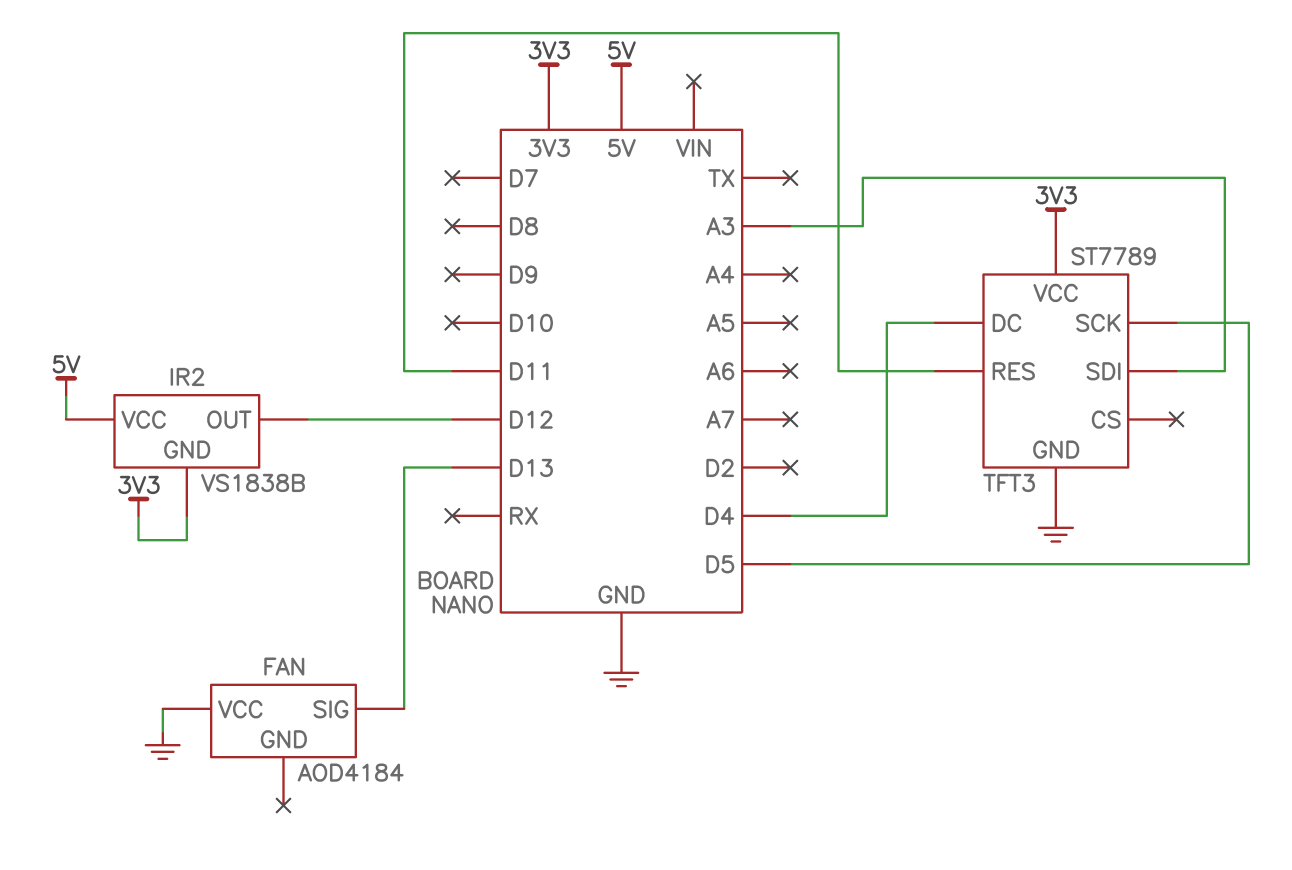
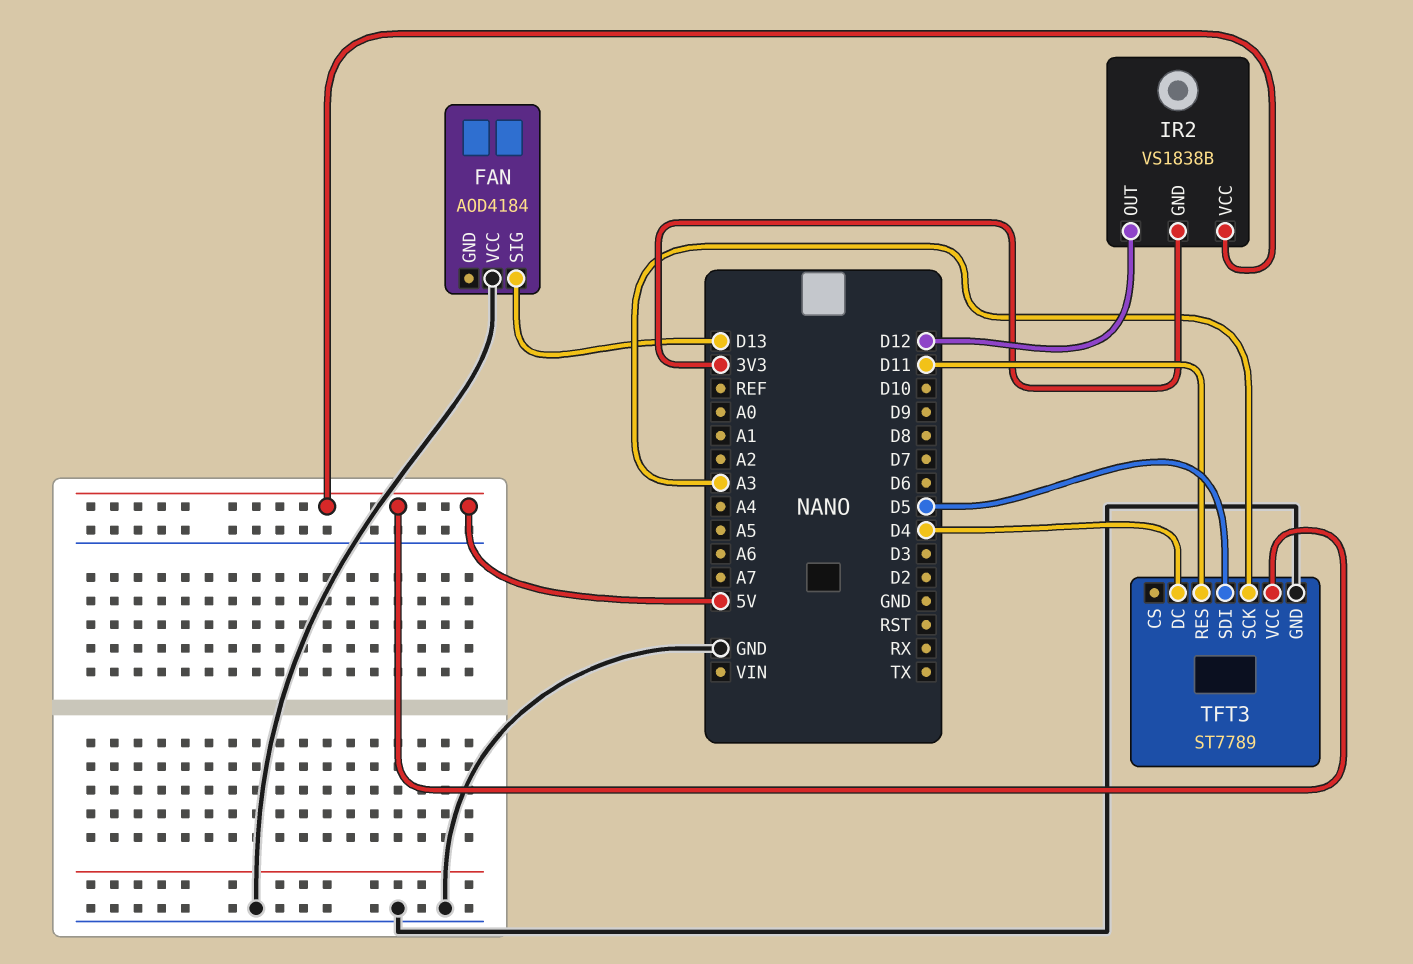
TFT3 pin SCK: D5 -> A3
TFT3 pin SDI: A3 -> D5
TFT3 pin VCC: 3V3 -> 5V

